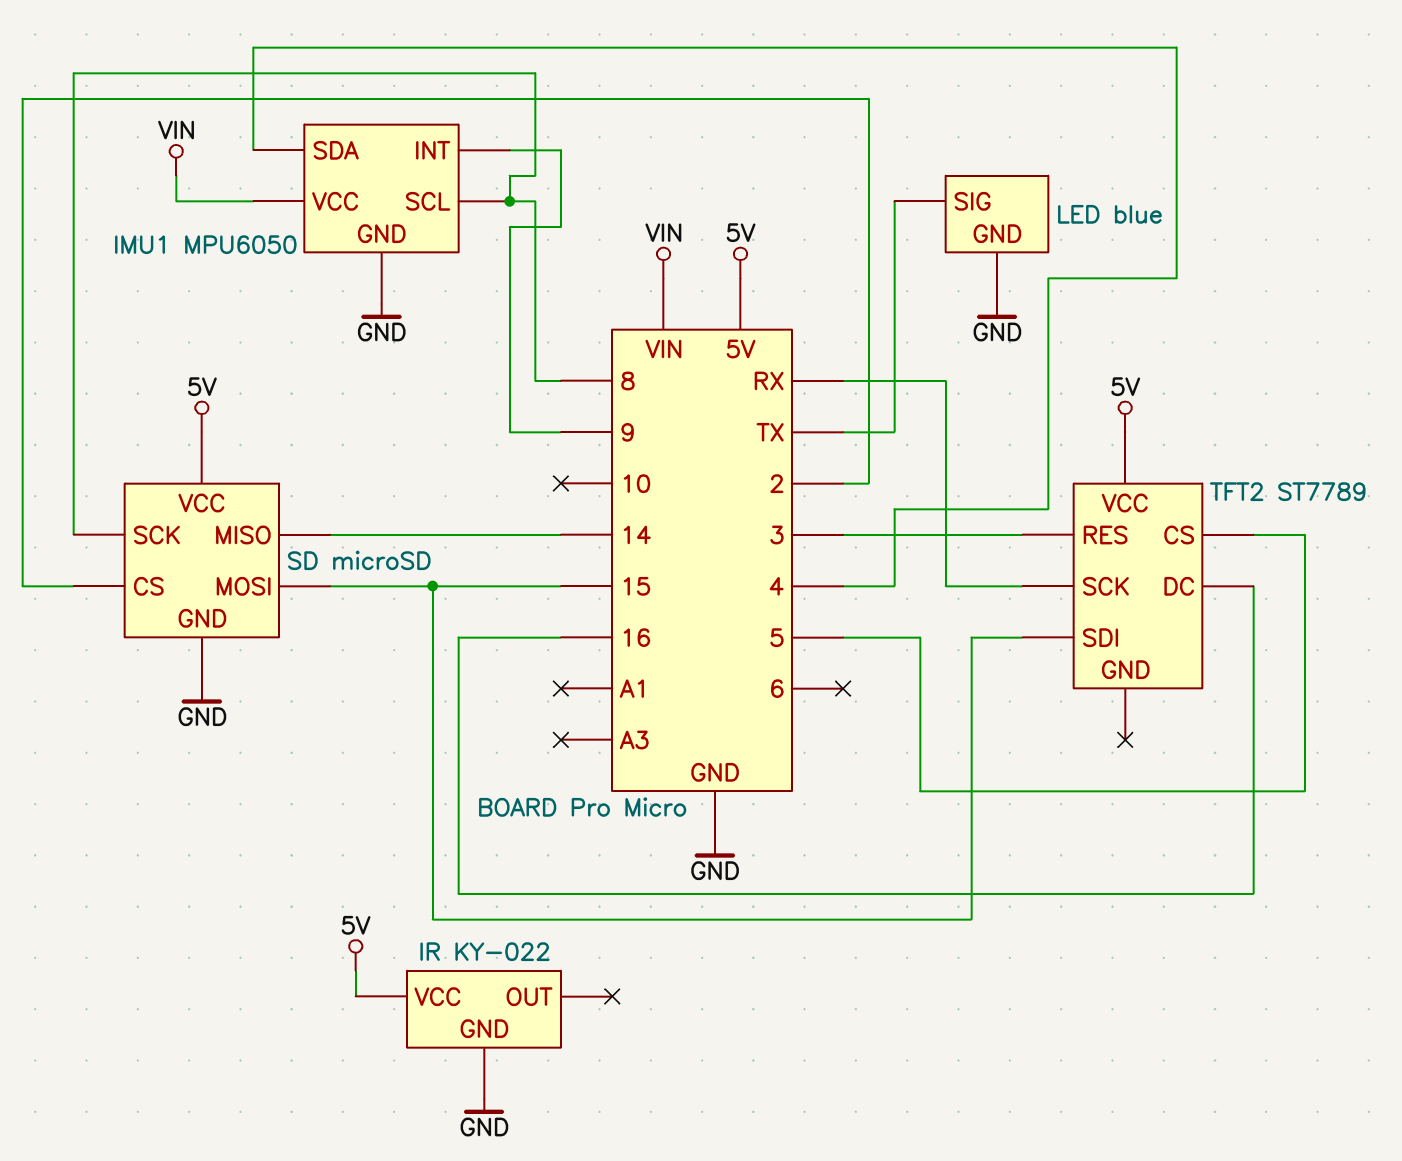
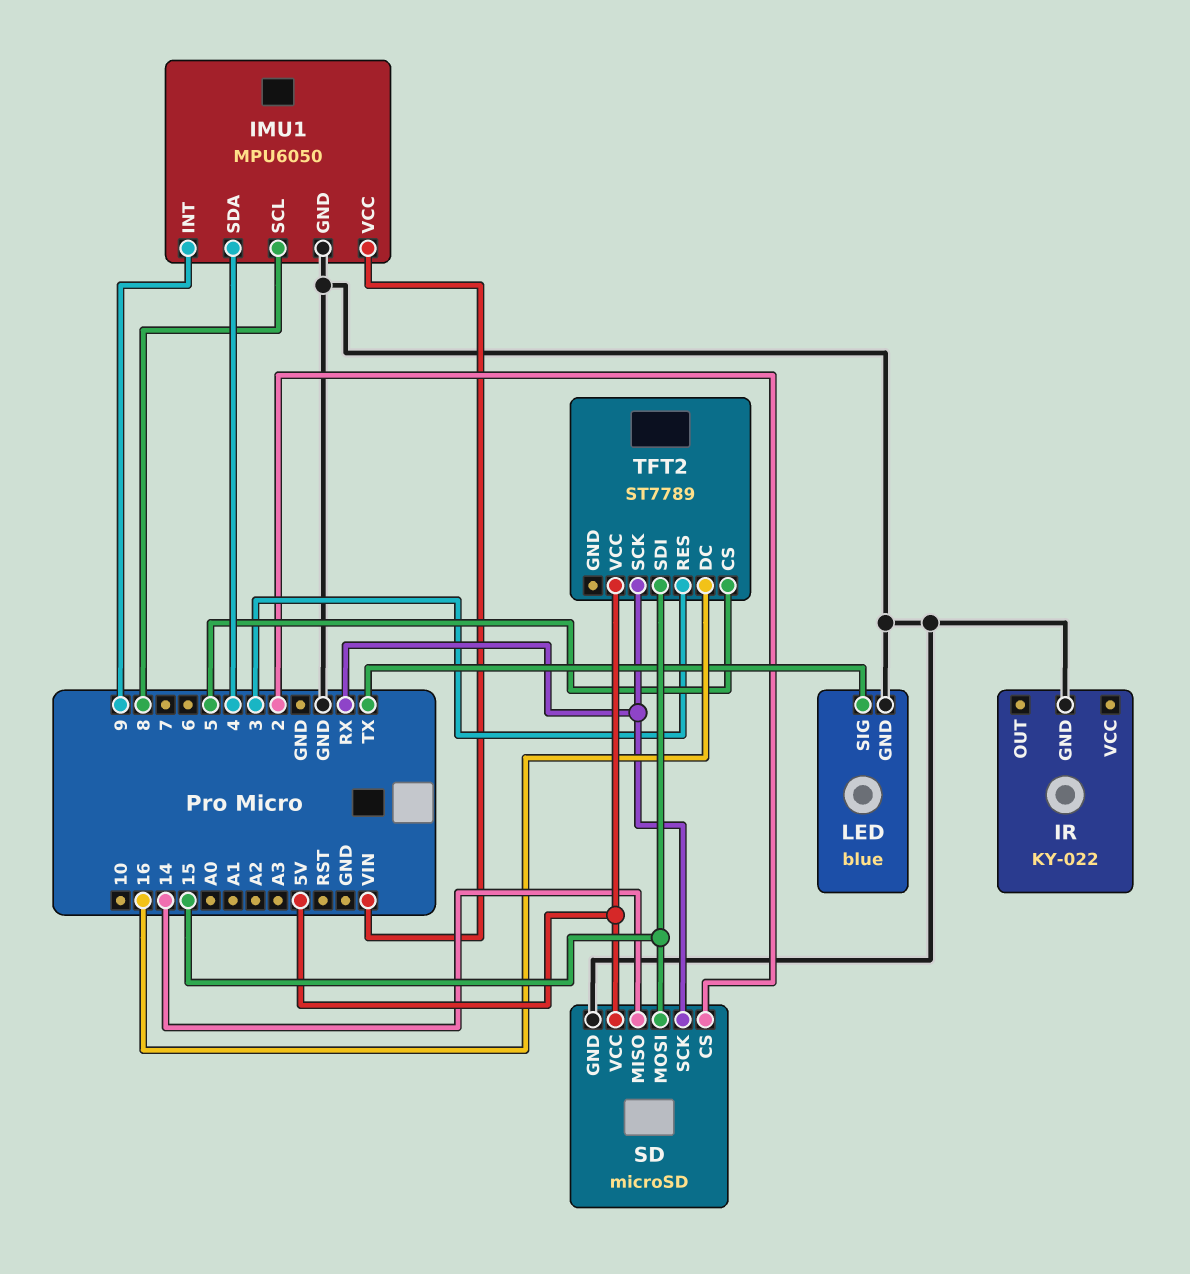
IR pin VCC: 5V -> none
SD pin SCK: 8 -> RX

